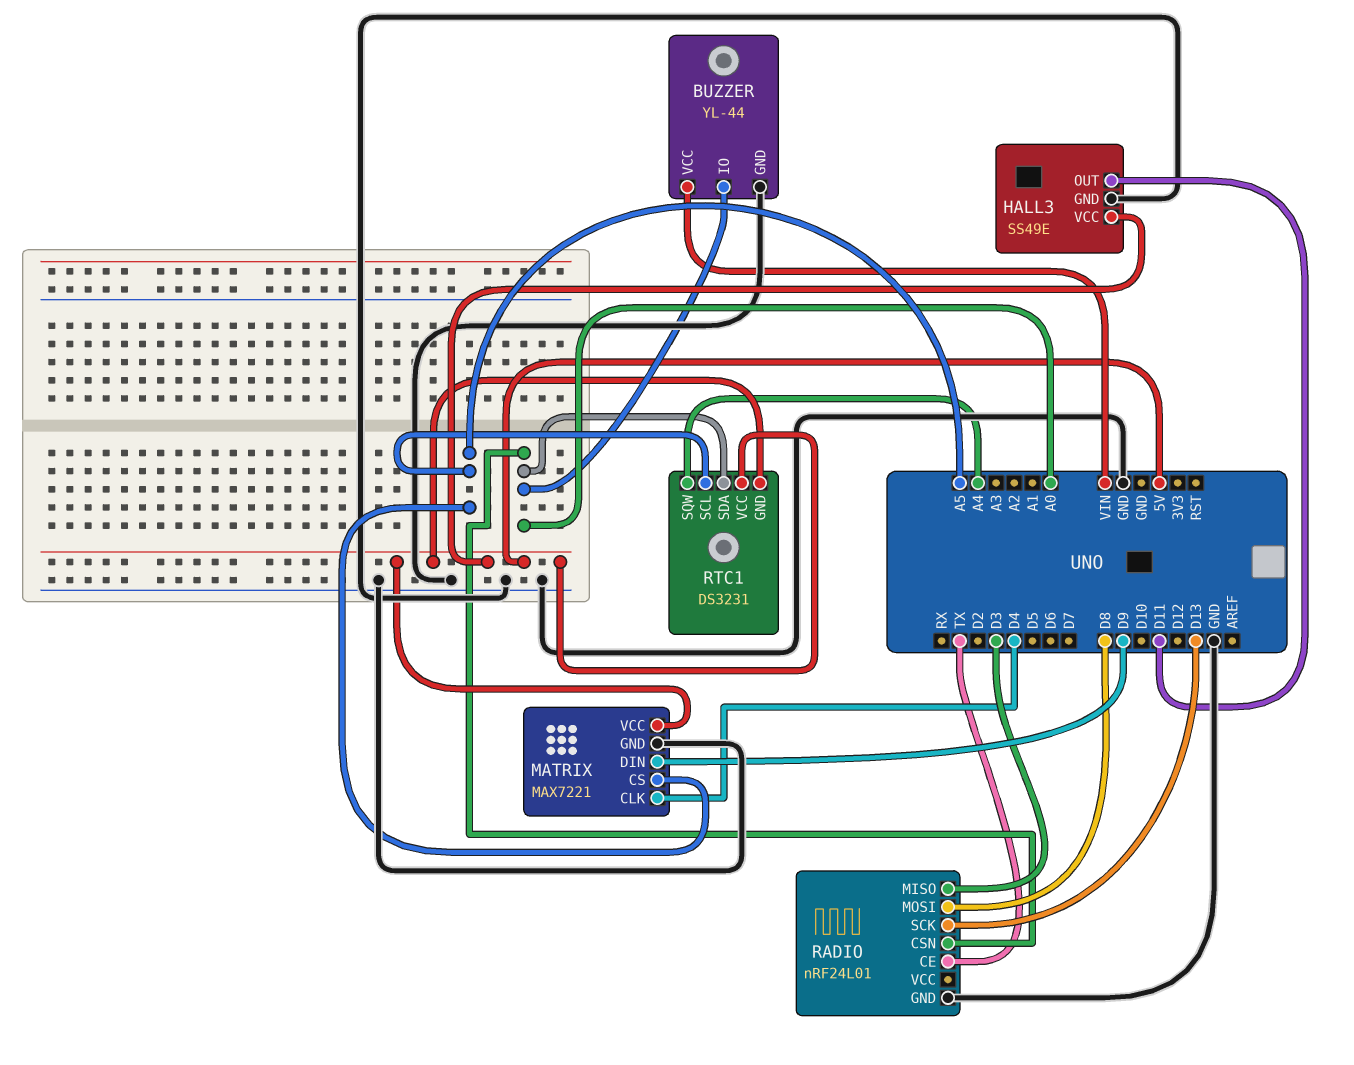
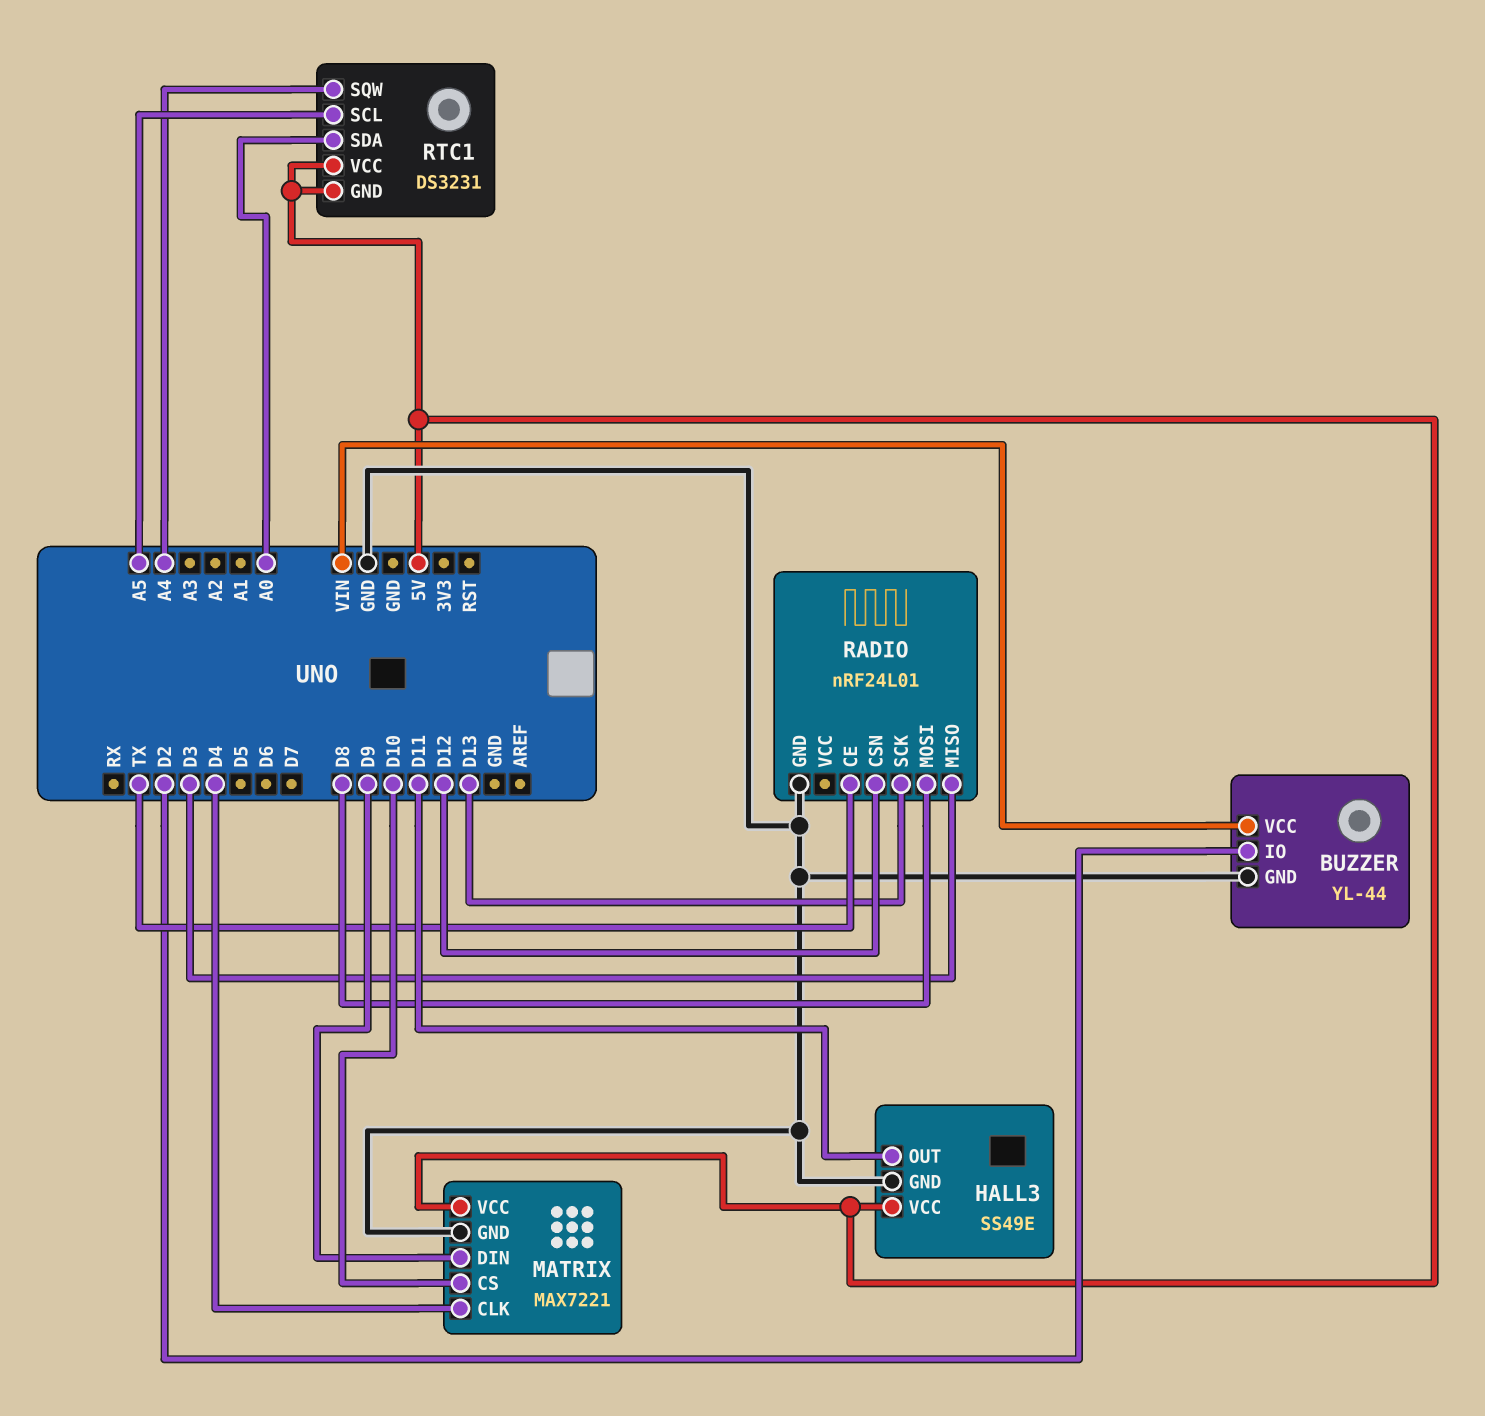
BUZZER pin IO: A0 -> D2
MATRIX pin CS: A5 -> D10
RADIO pin CSN: A0 -> D12

